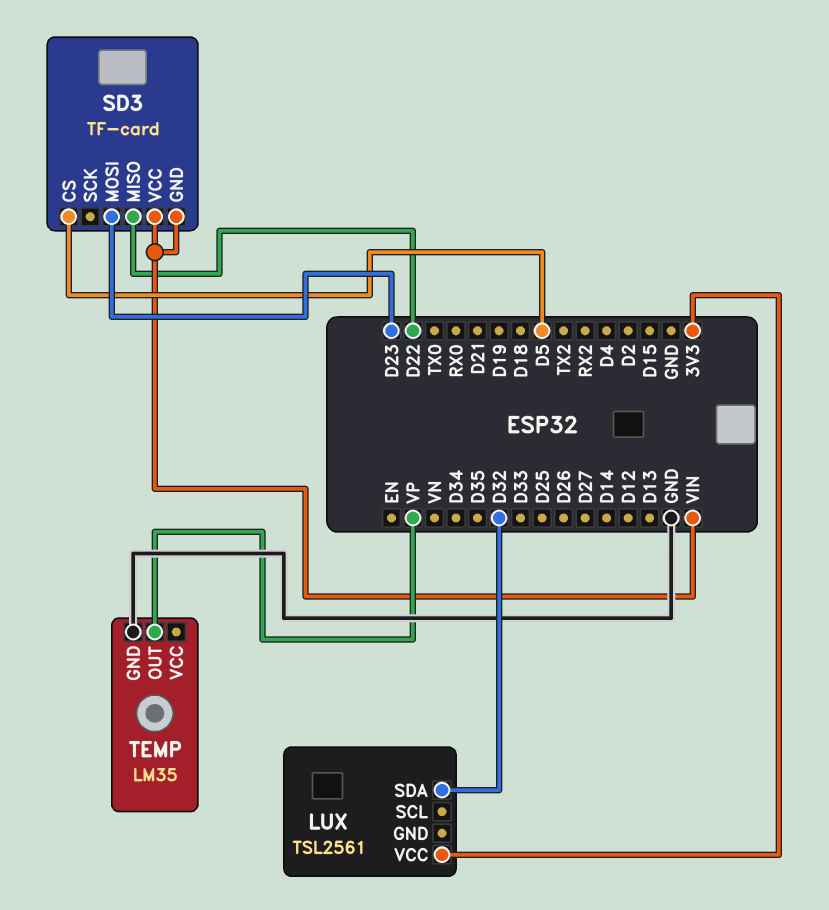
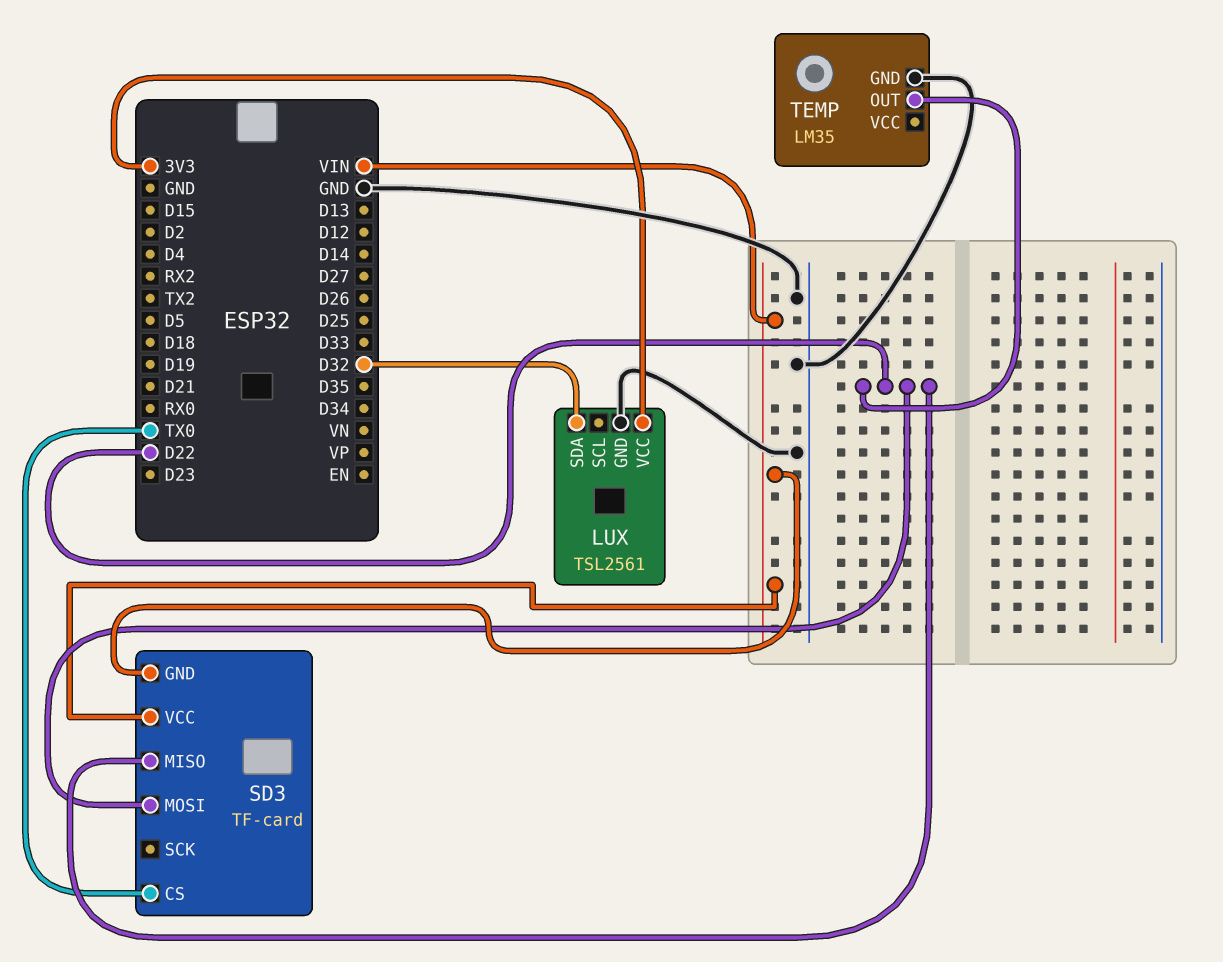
LUX pin GND: none -> GND
SD3 pin CS: D5 -> TX0
SD3 pin MOSI: D23 -> D22
TEMP pin OUT: VP -> D22

